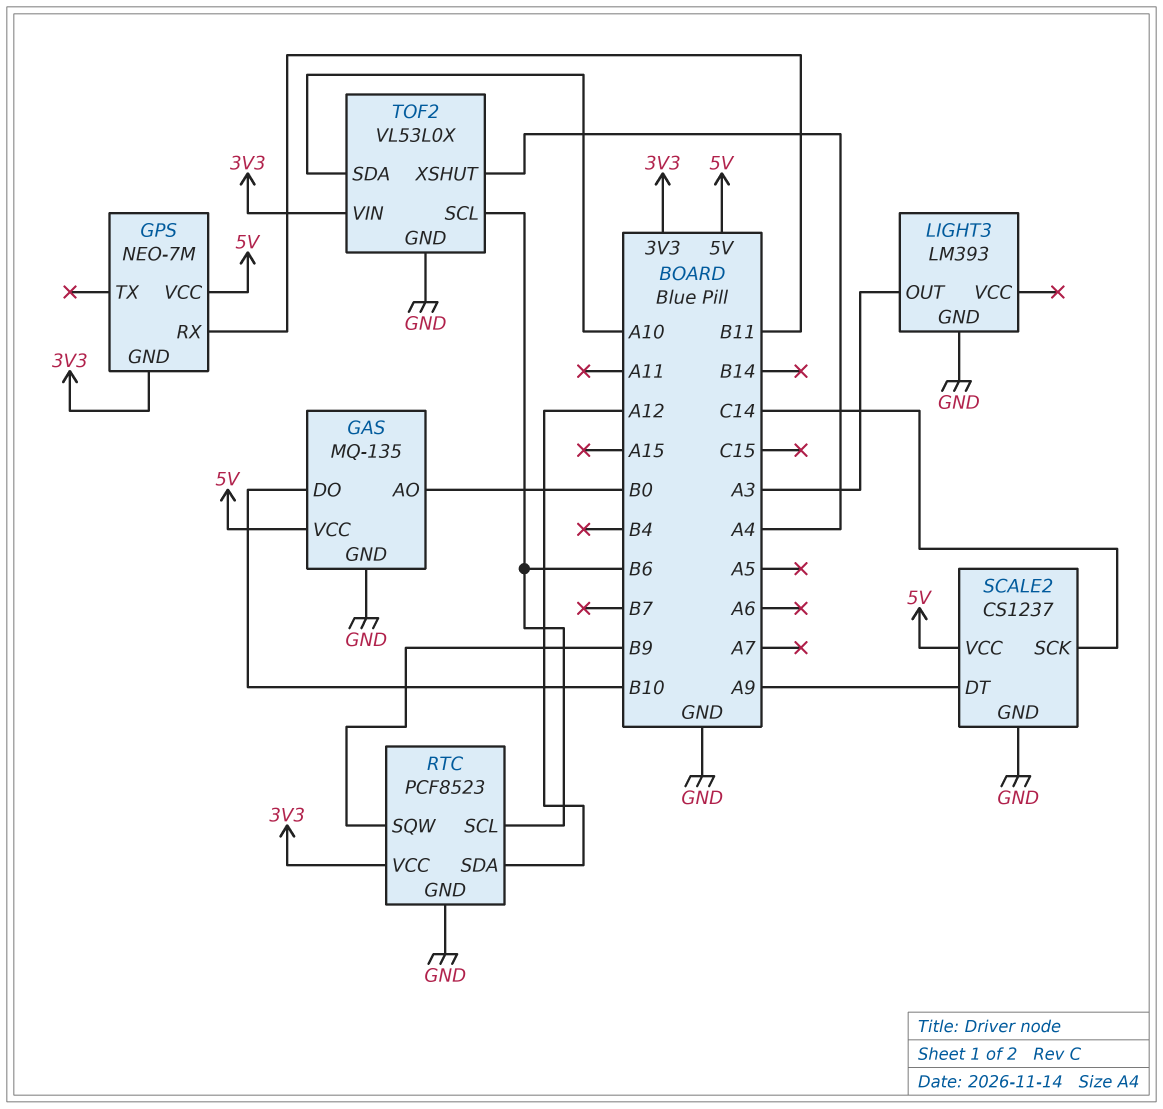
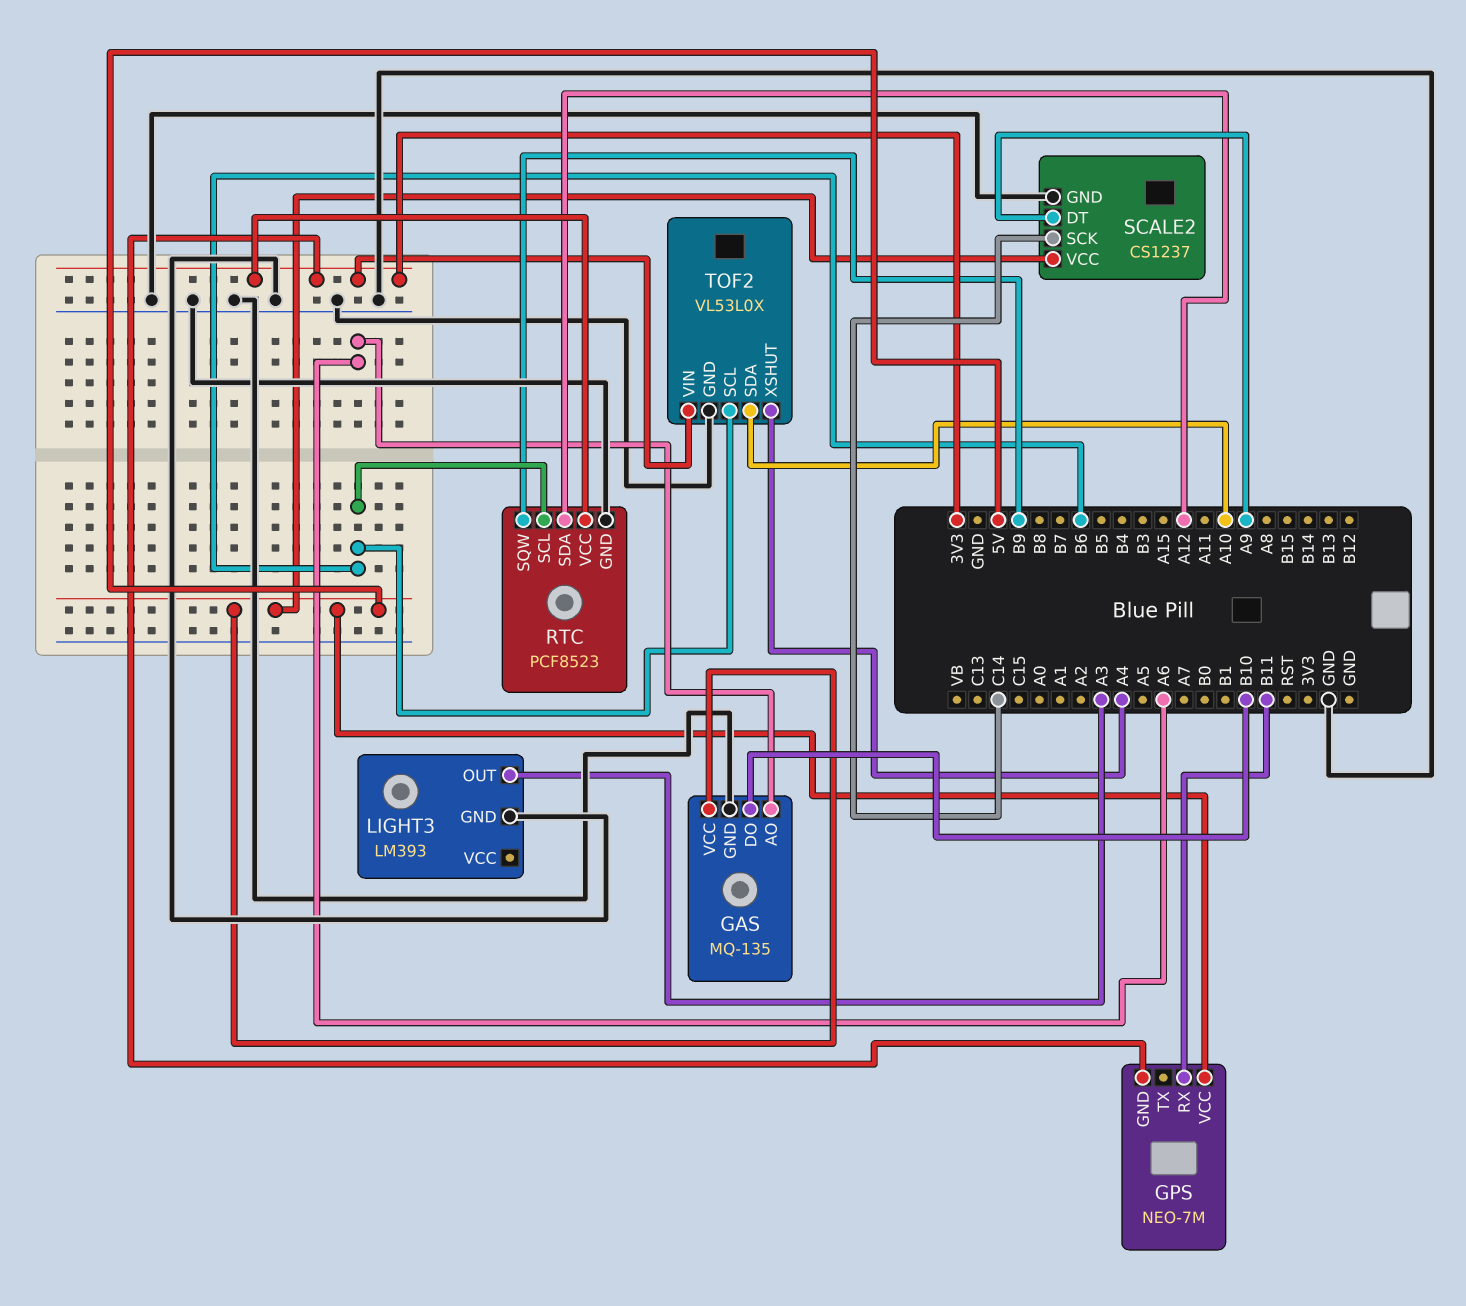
GAS pin AO: B0 -> A6

